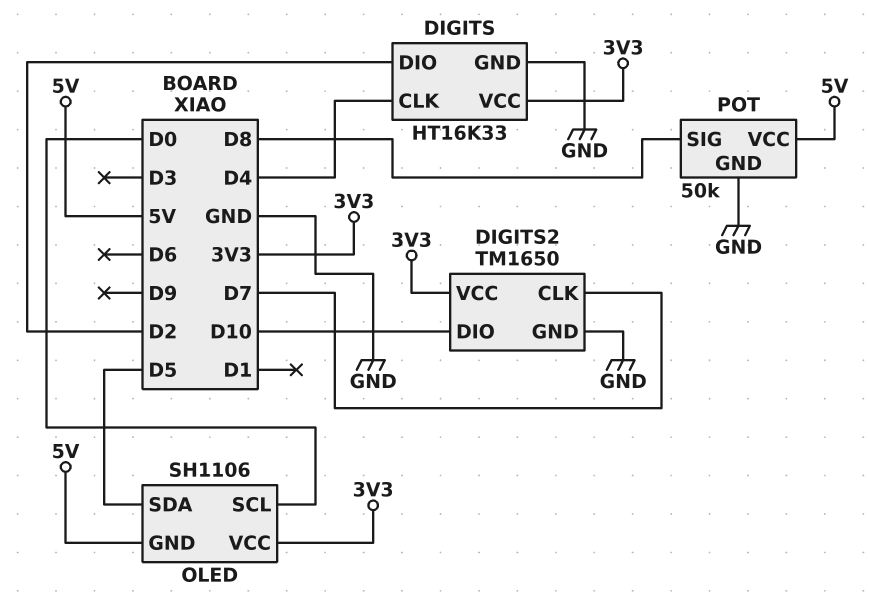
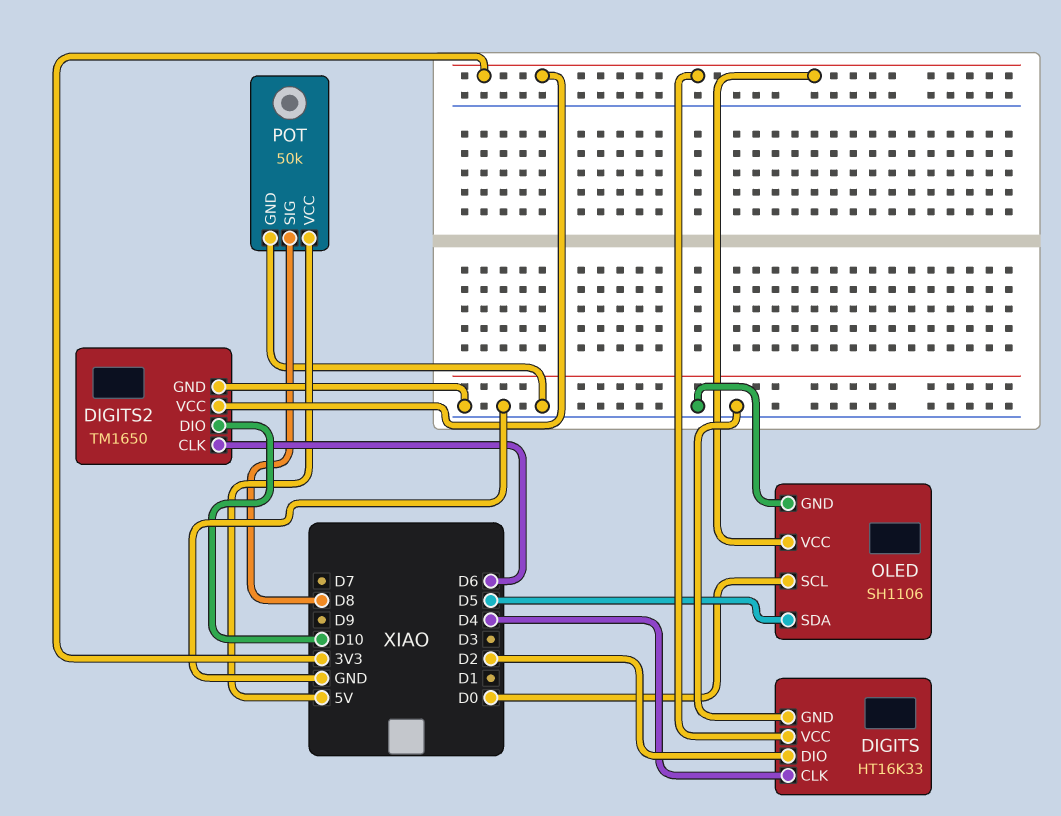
DIGITS2 pin CLK: D7 -> D6
OLED pin GND: 5V -> GND

